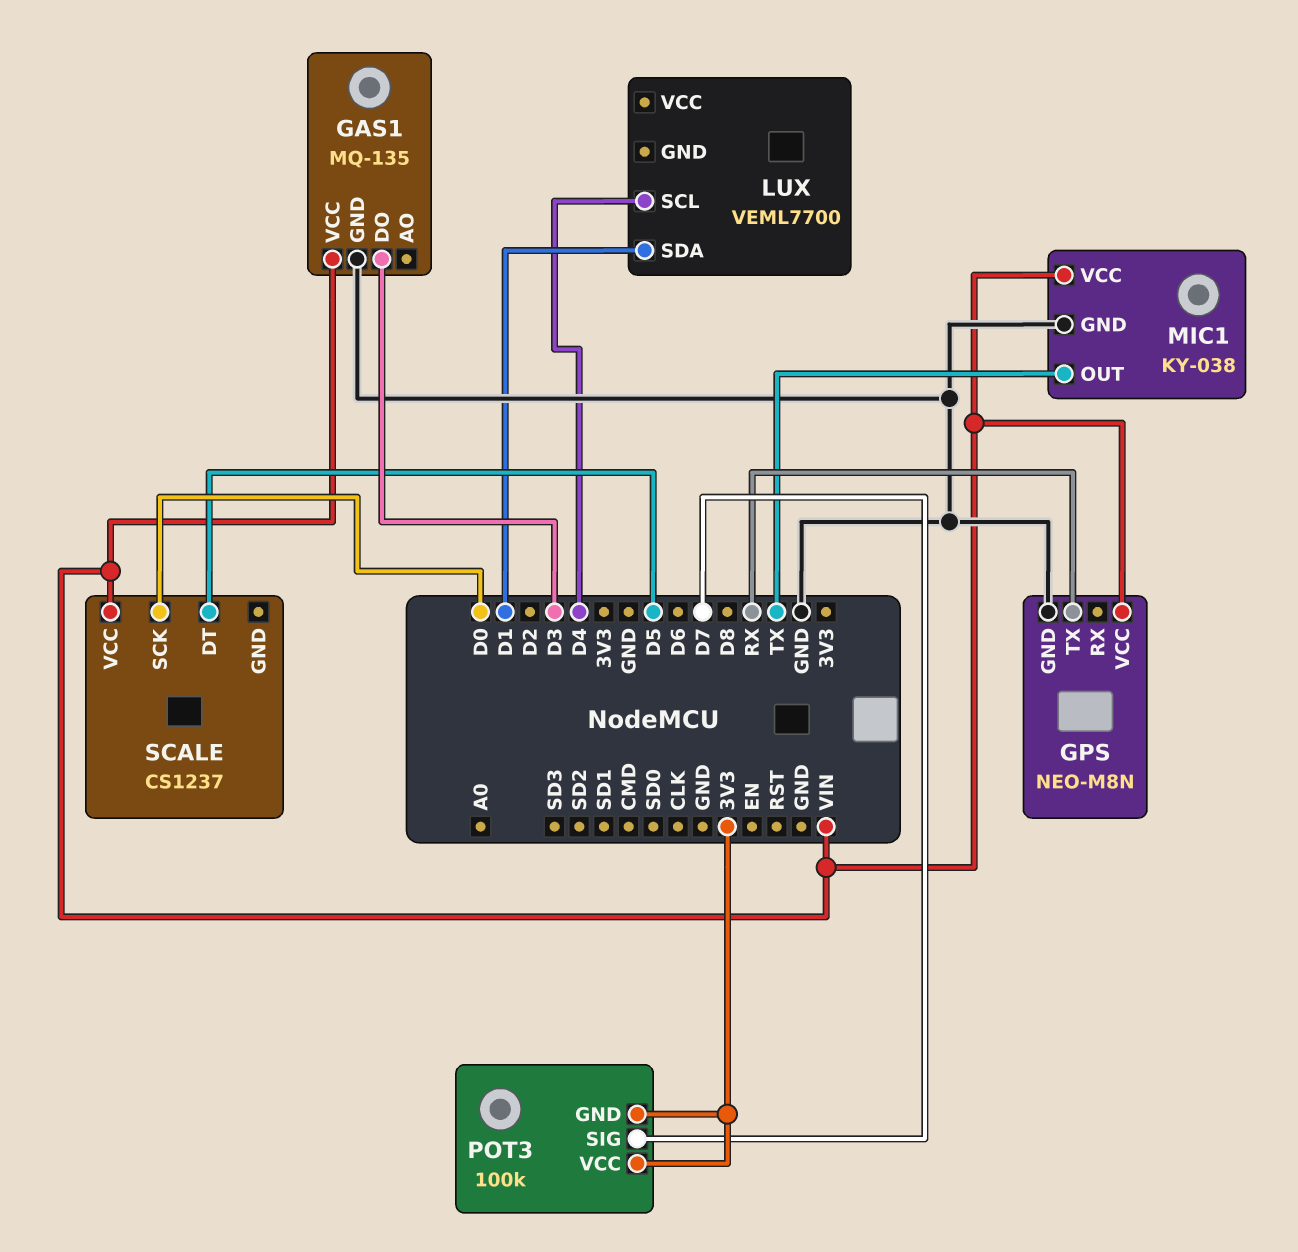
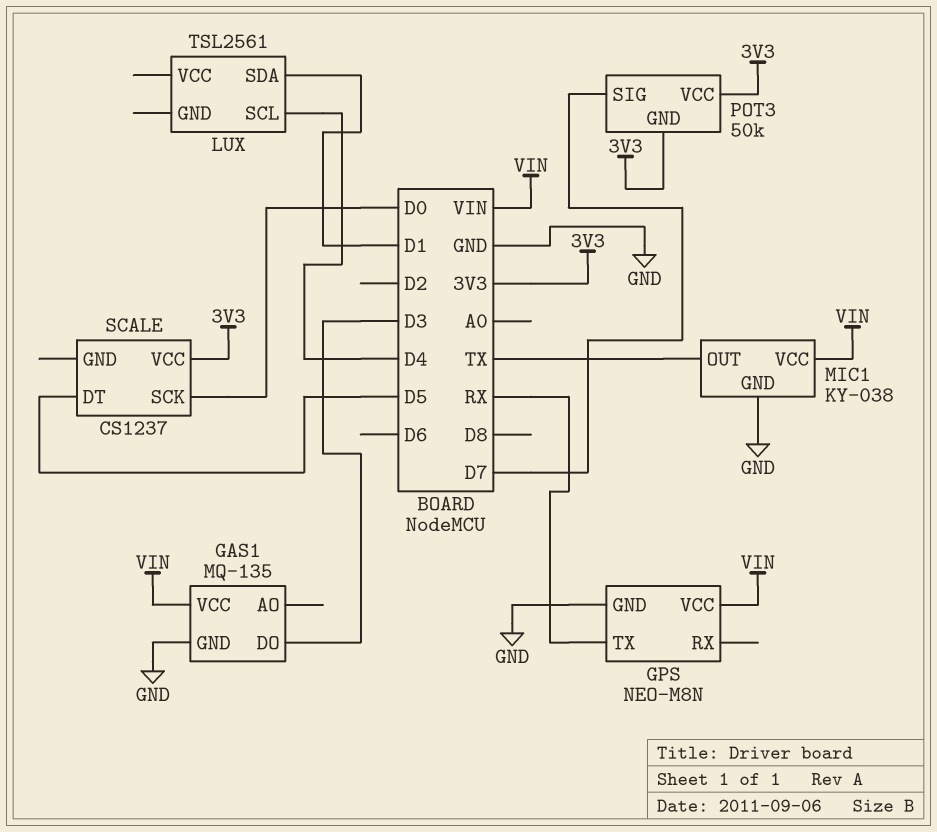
LUX: VEML7700 -> TSL2561
POT3: 100k -> 50k
SCALE pin VCC: VIN -> 3V3

